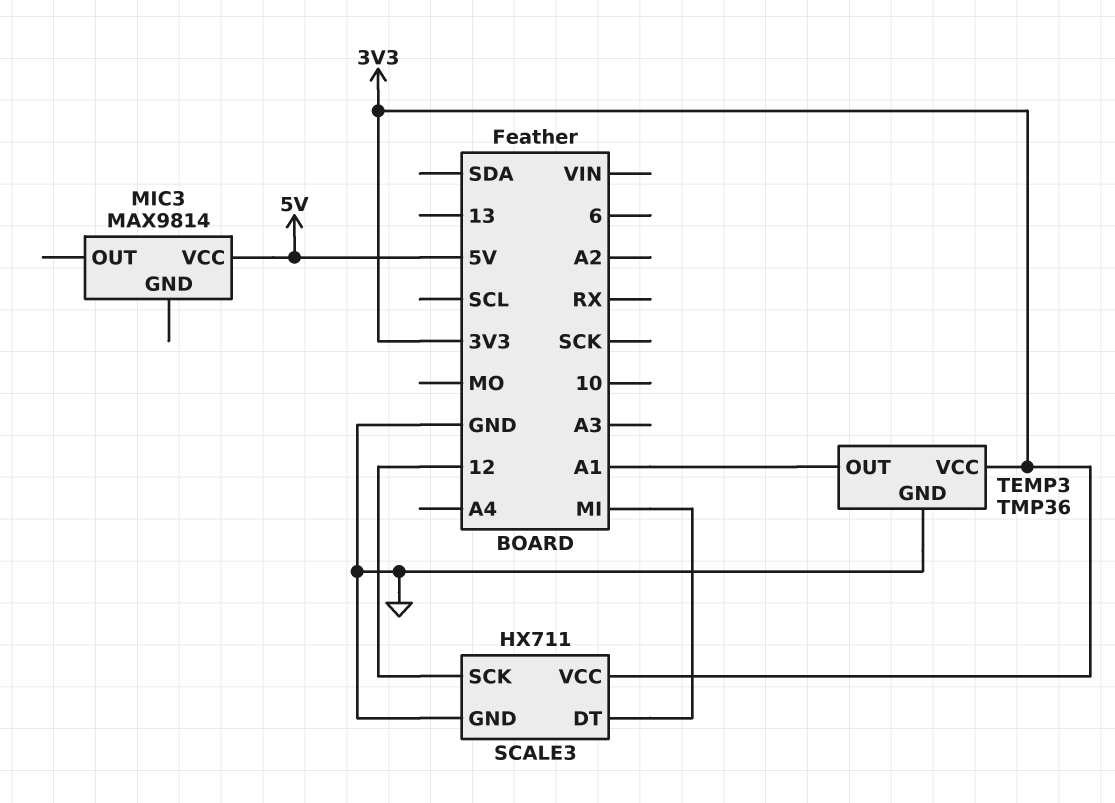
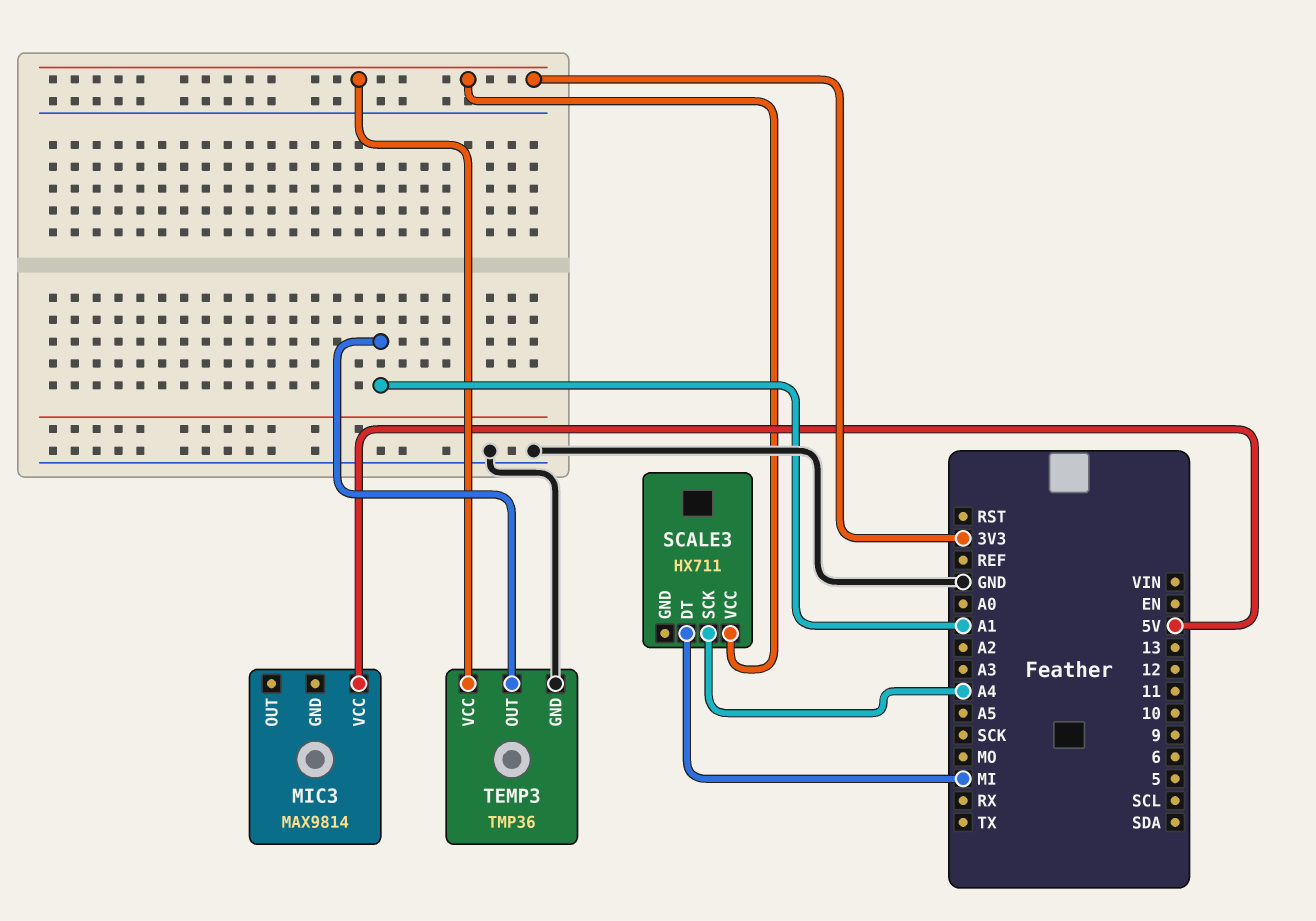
SCALE3 pin GND: GND -> none
SCALE3 pin SCK: 12 -> A4

